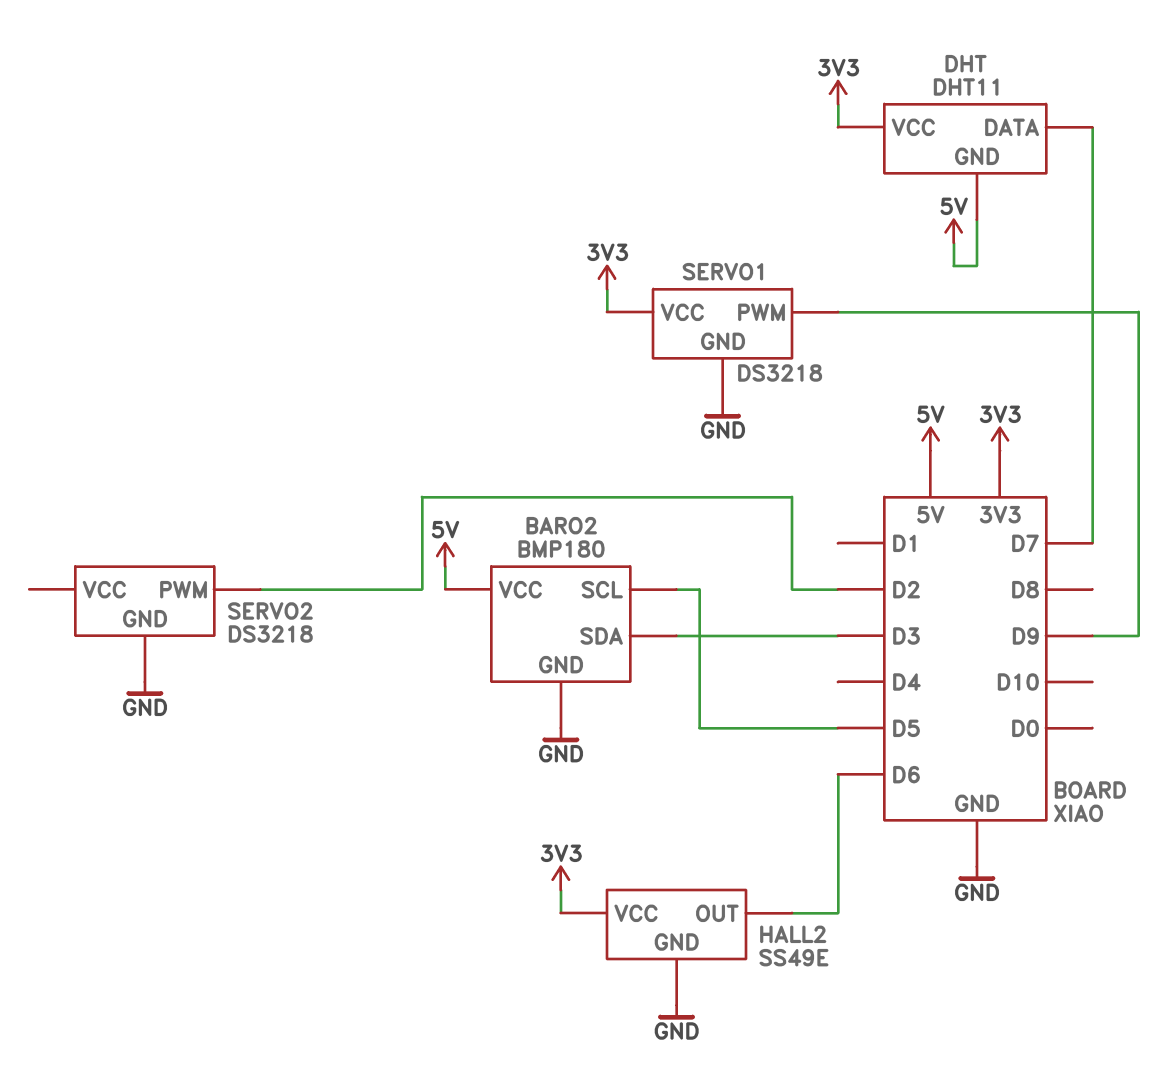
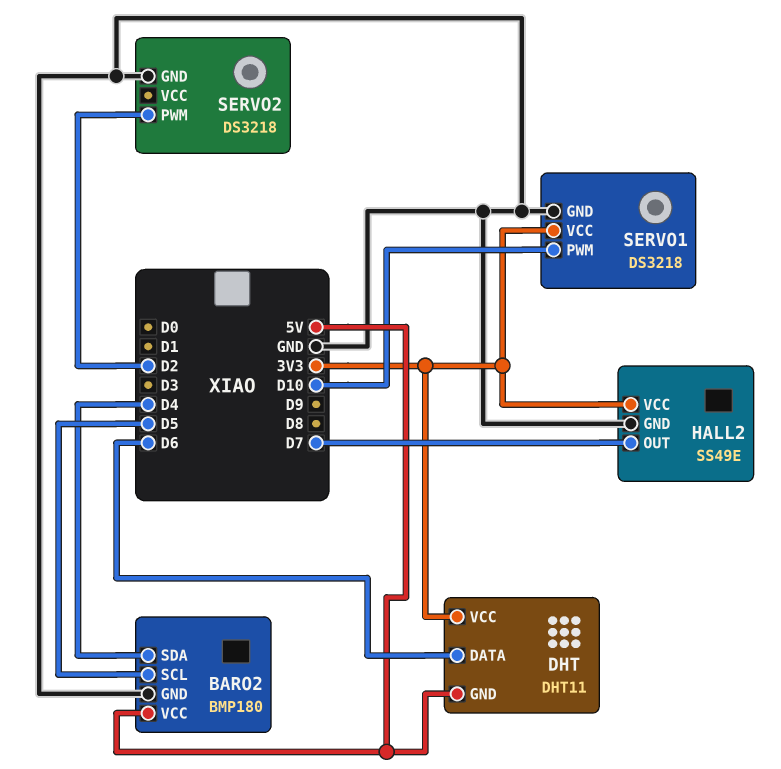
BARO2 pin SDA: D3 -> D4
DHT pin DATA: D7 -> D6
HALL2 pin OUT: D6 -> D7
SERVO1 pin PWM: D9 -> D10

